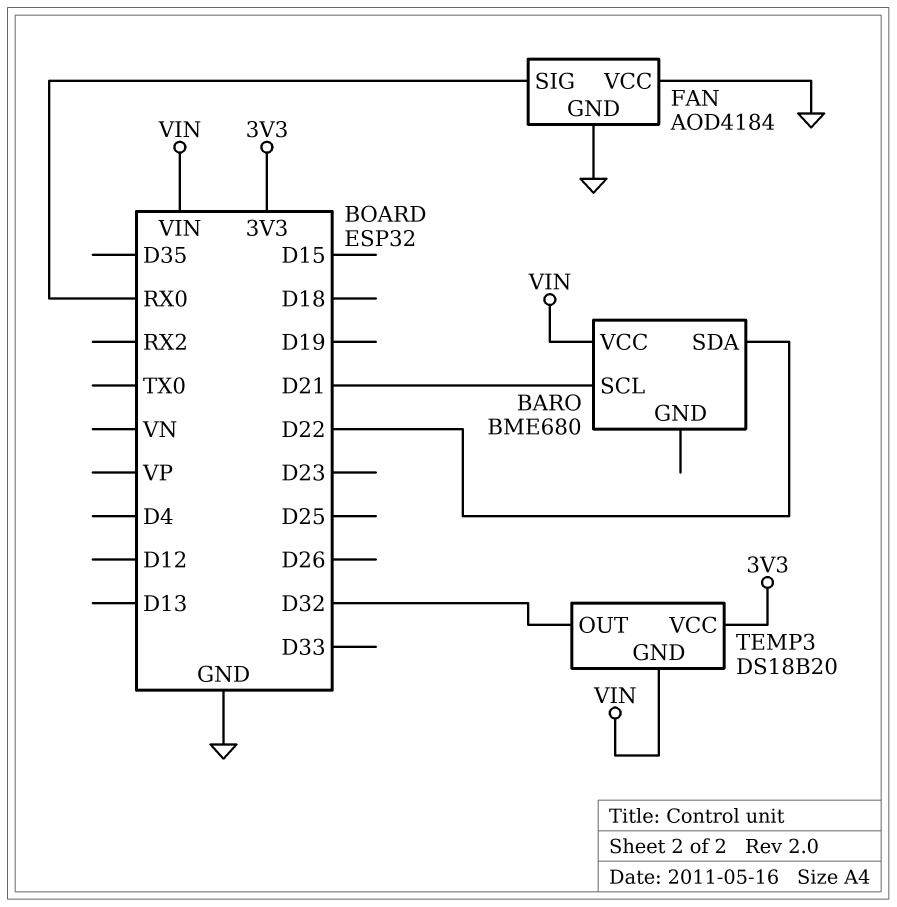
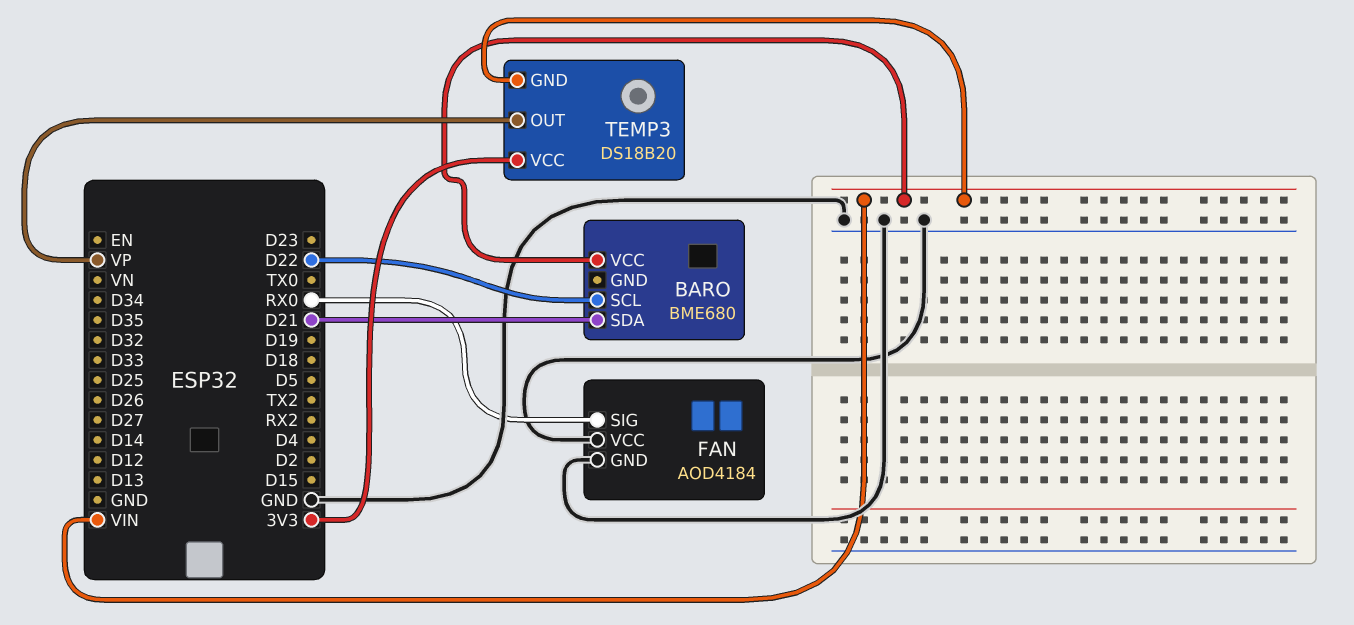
BARO pin SCL: D21 -> D22
BARO pin SDA: D22 -> D21
TEMP3 pin OUT: D32 -> VP

